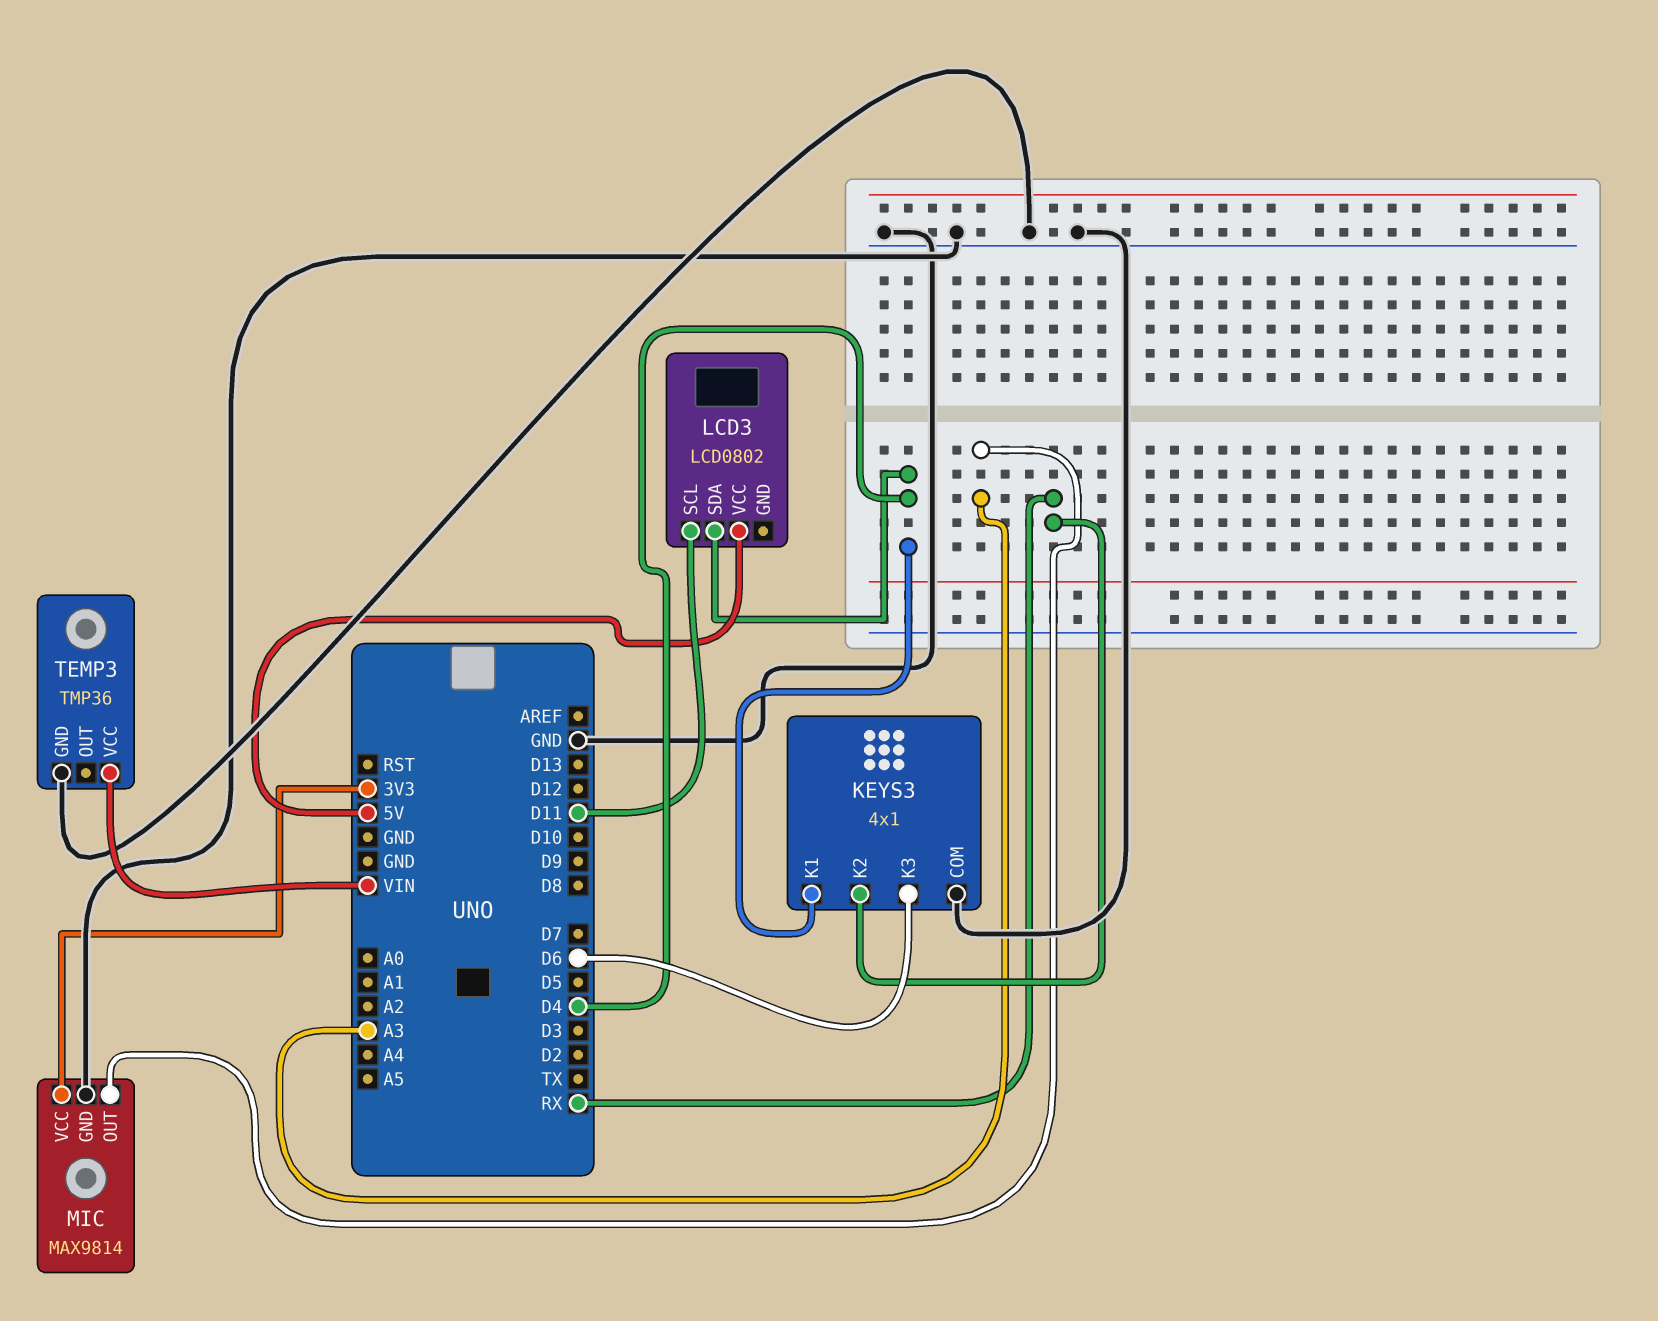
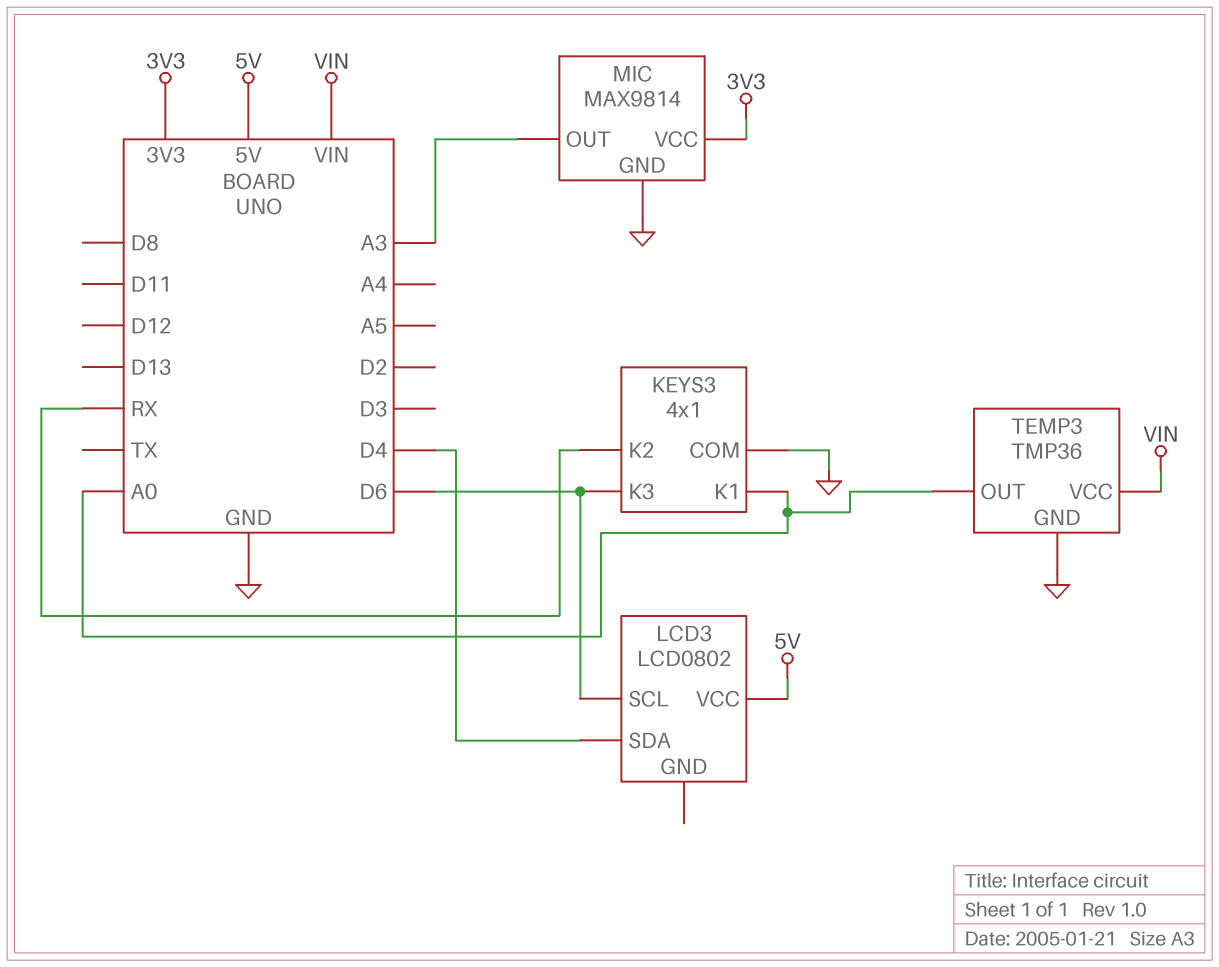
KEYS3 pin K1: D4 -> A0
LCD3 pin SCL: D11 -> D6
TEMP3 pin OUT: none -> A0

